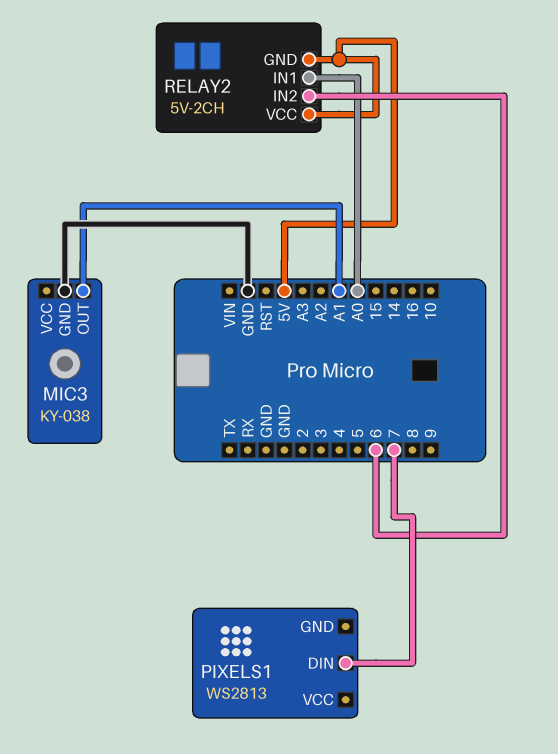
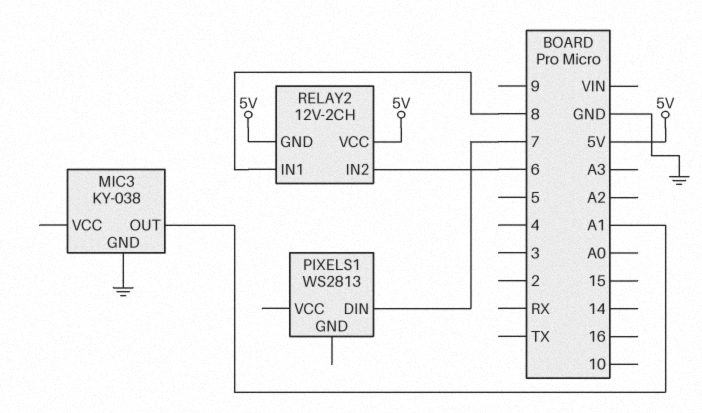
RELAY2: 5V-2CH -> 12V-2CH
RELAY2 pin IN1: A0 -> 8

